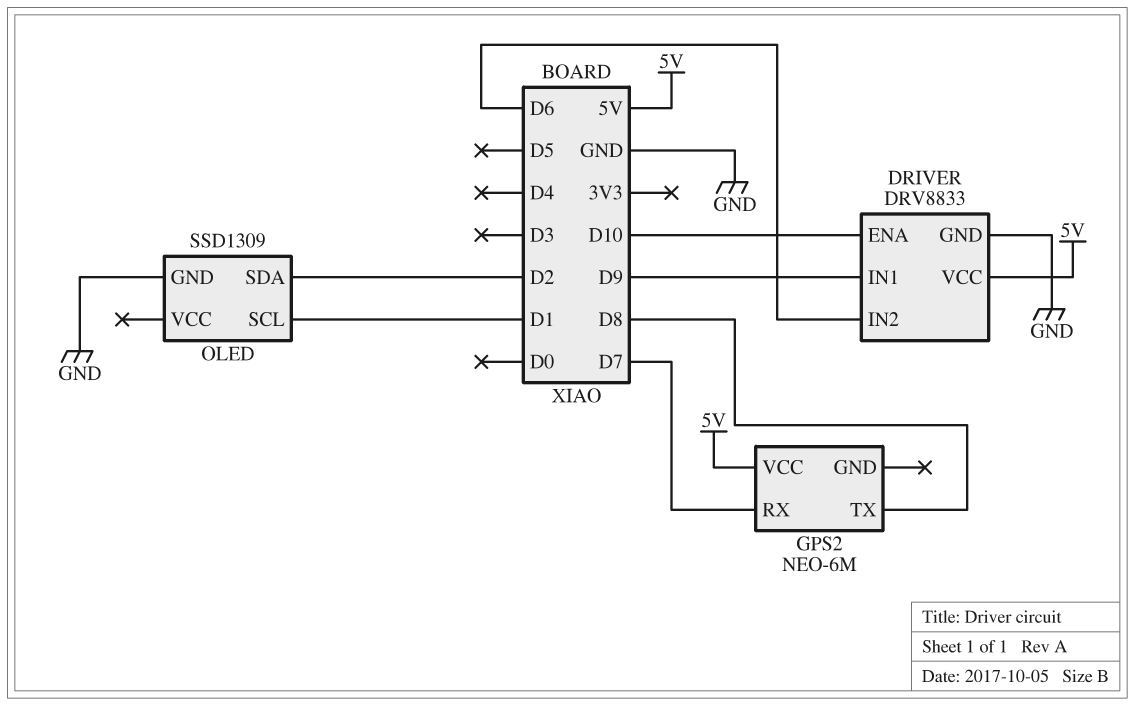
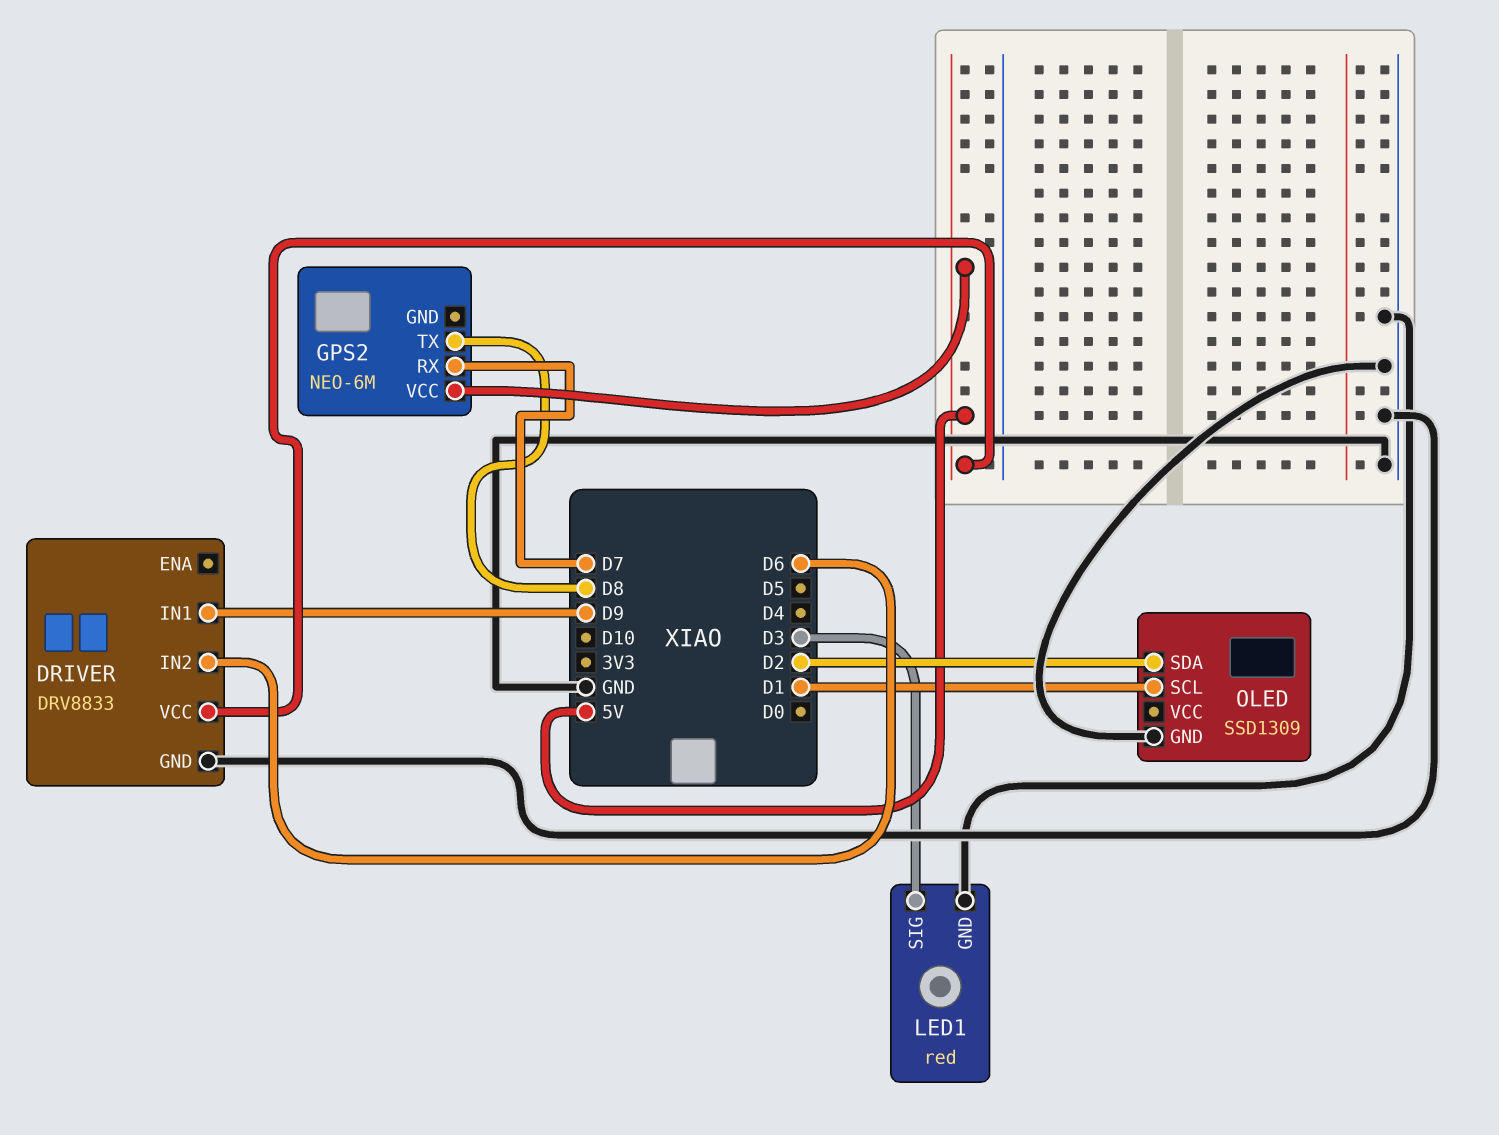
DRIVER pin ENA: D10 -> none
LED1: none -> red
LED1 pin GND: none -> GND
LED1 pin SIG: none -> D3

